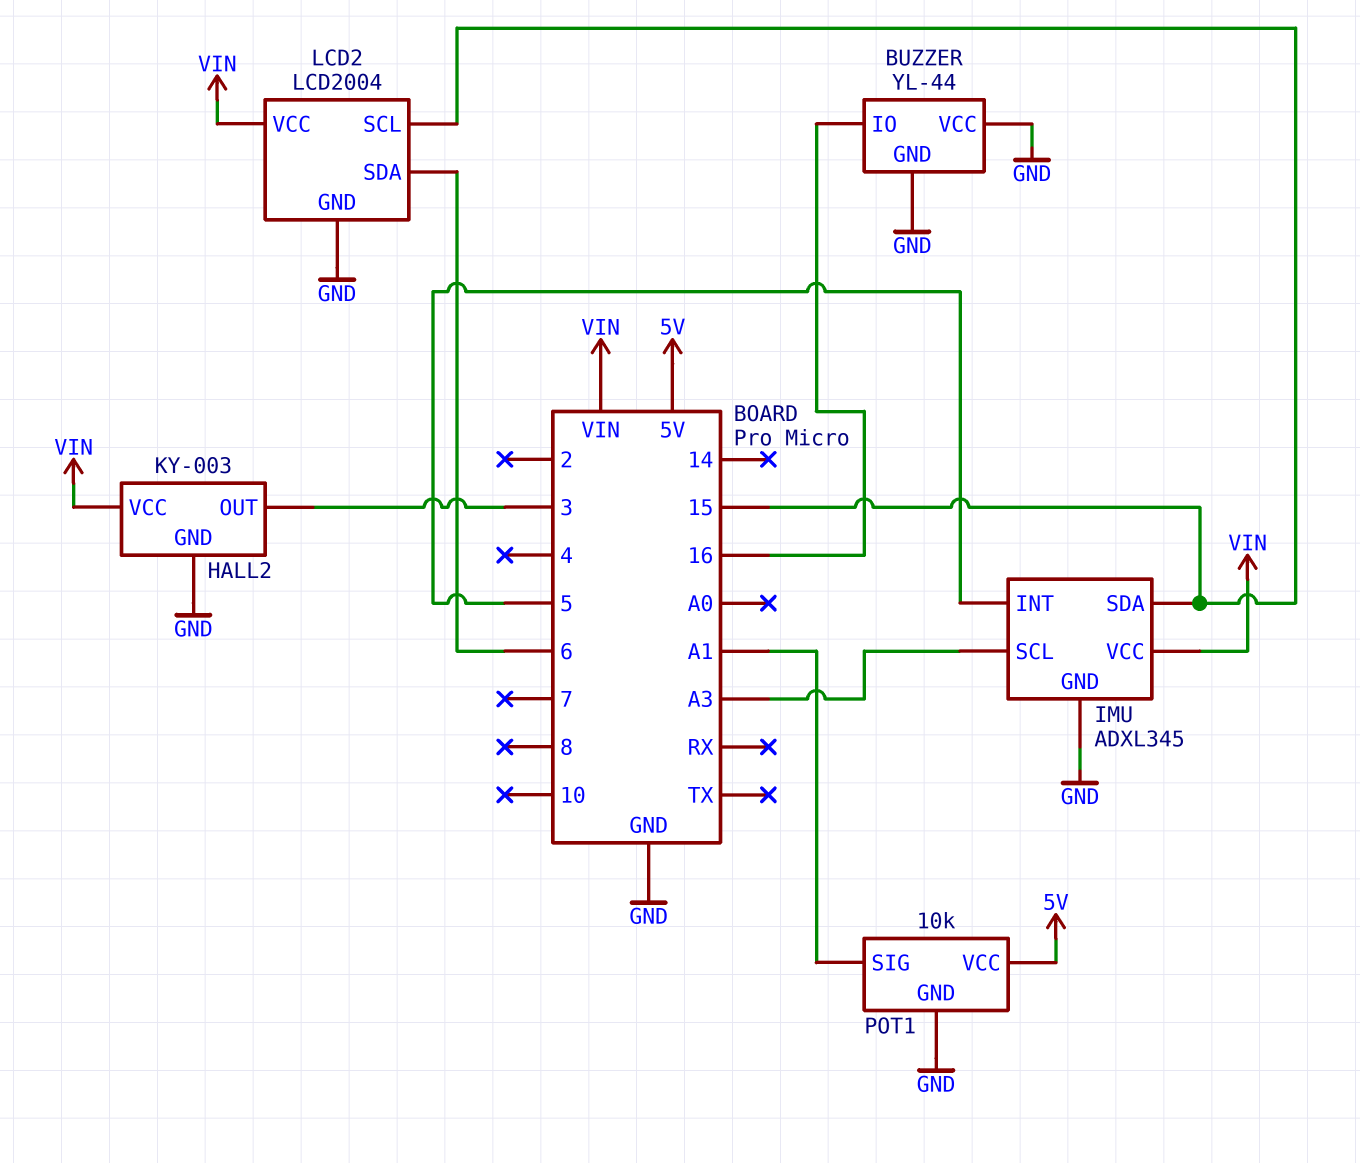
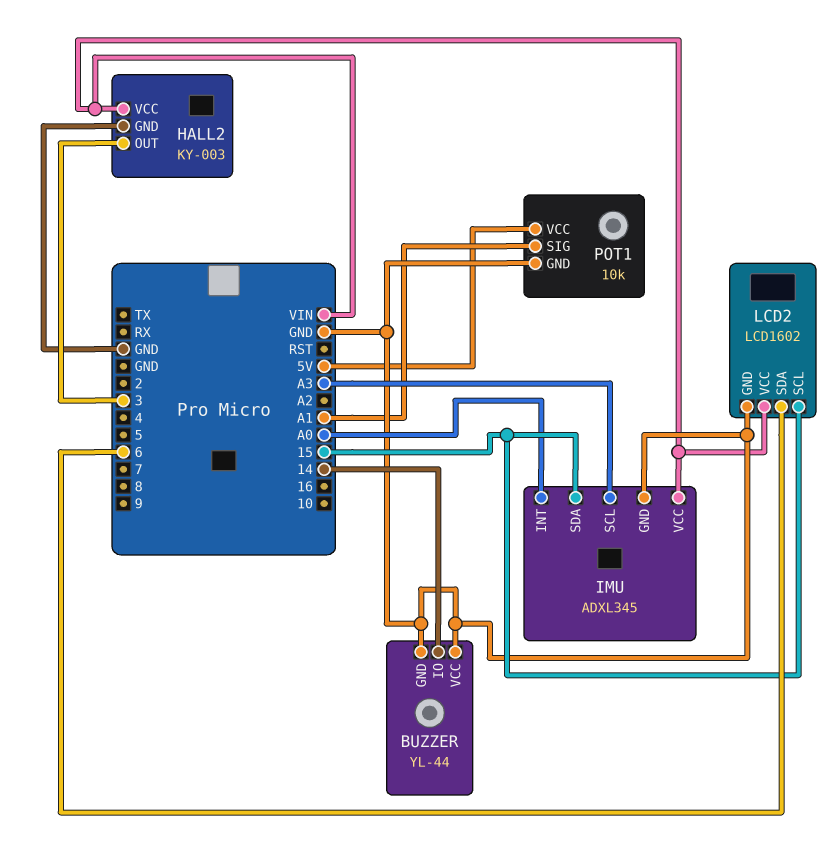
BUZZER pin IO: 16 -> 14
IMU pin INT: 5 -> A0
LCD2: LCD2004 -> LCD1602

